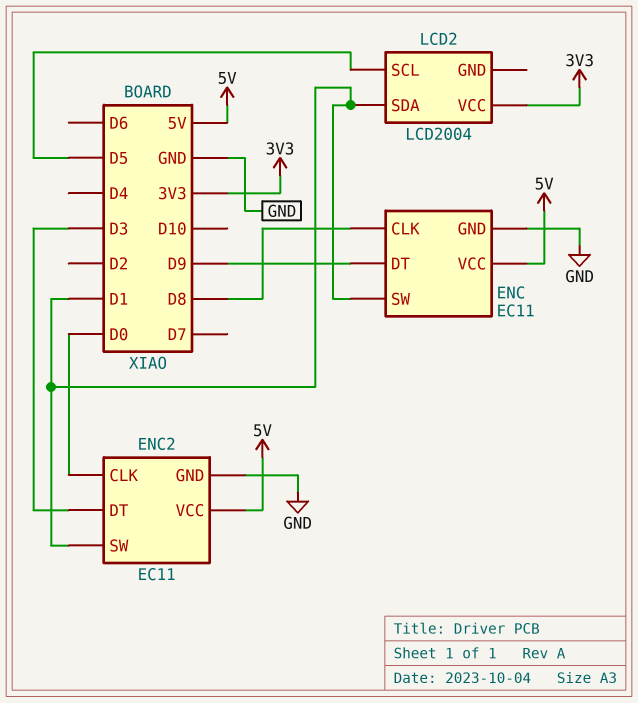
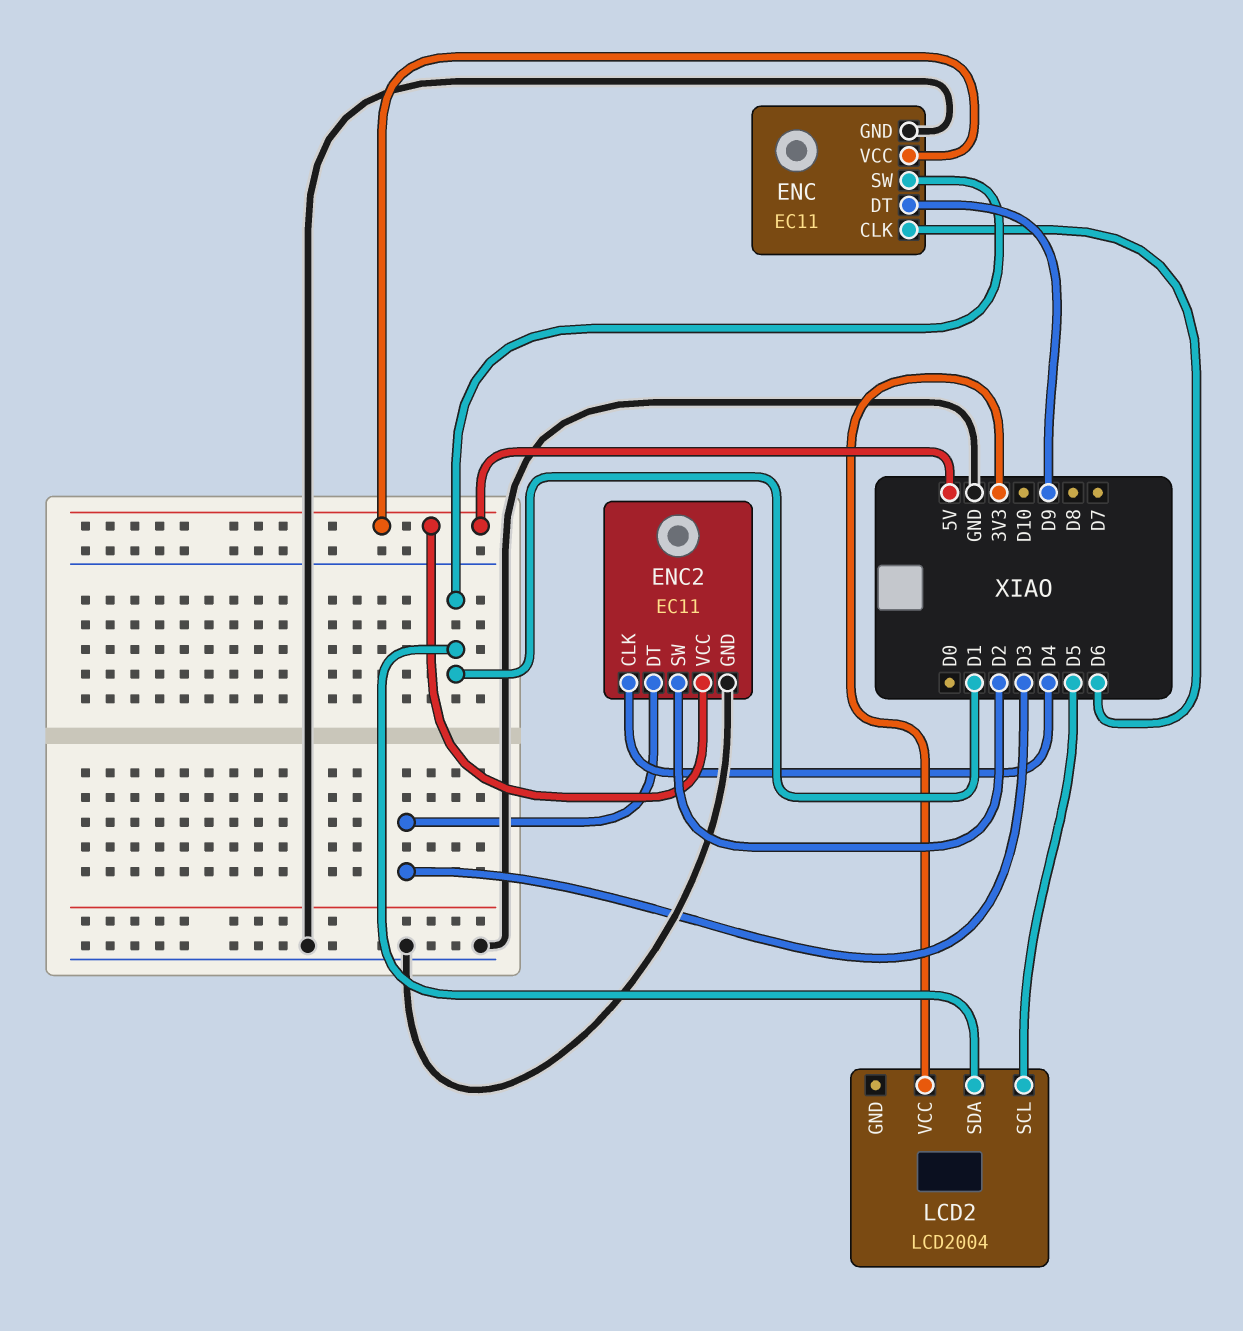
ENC pin CLK: D8 -> D6
ENC2 pin CLK: D0 -> D4
ENC2 pin SW: D1 -> D2

